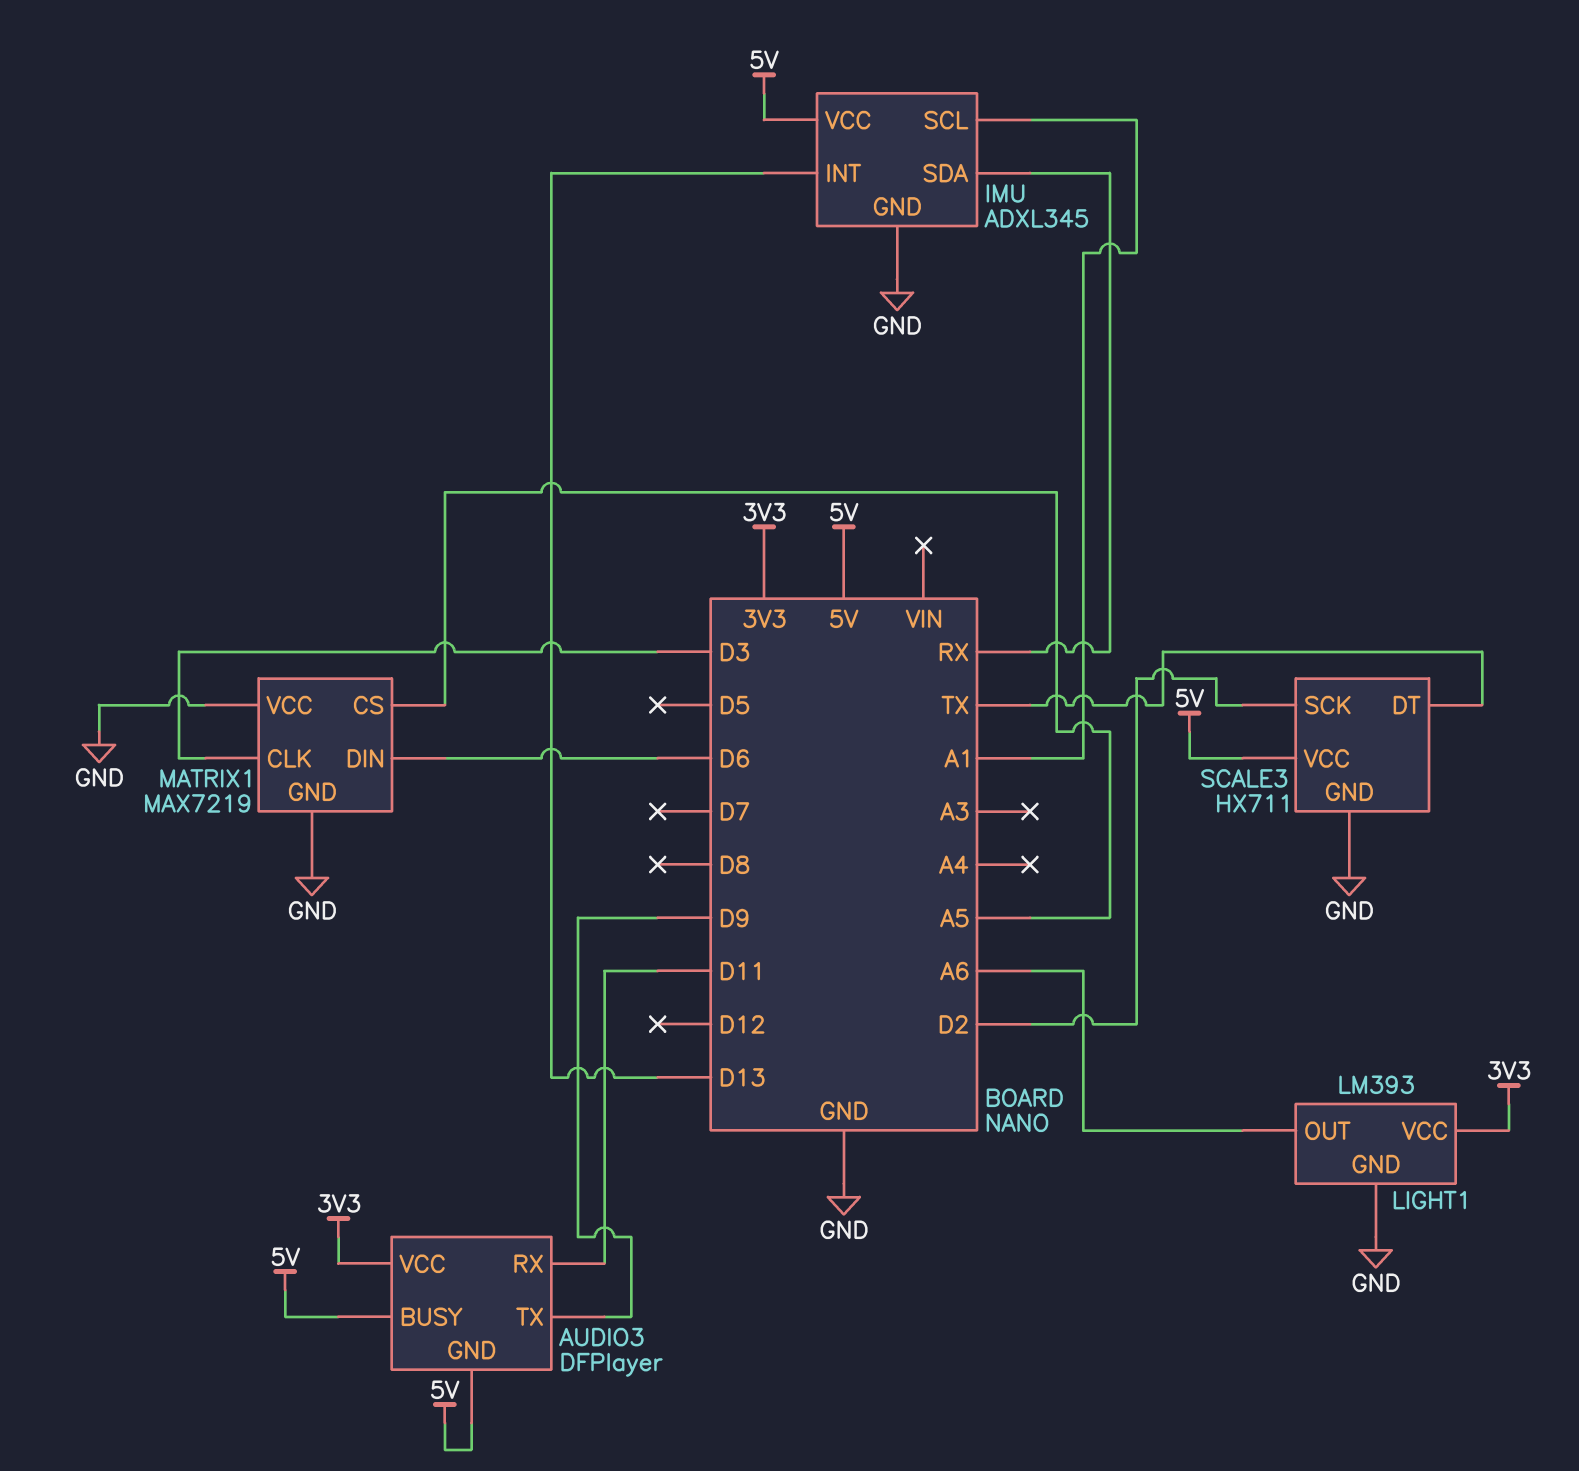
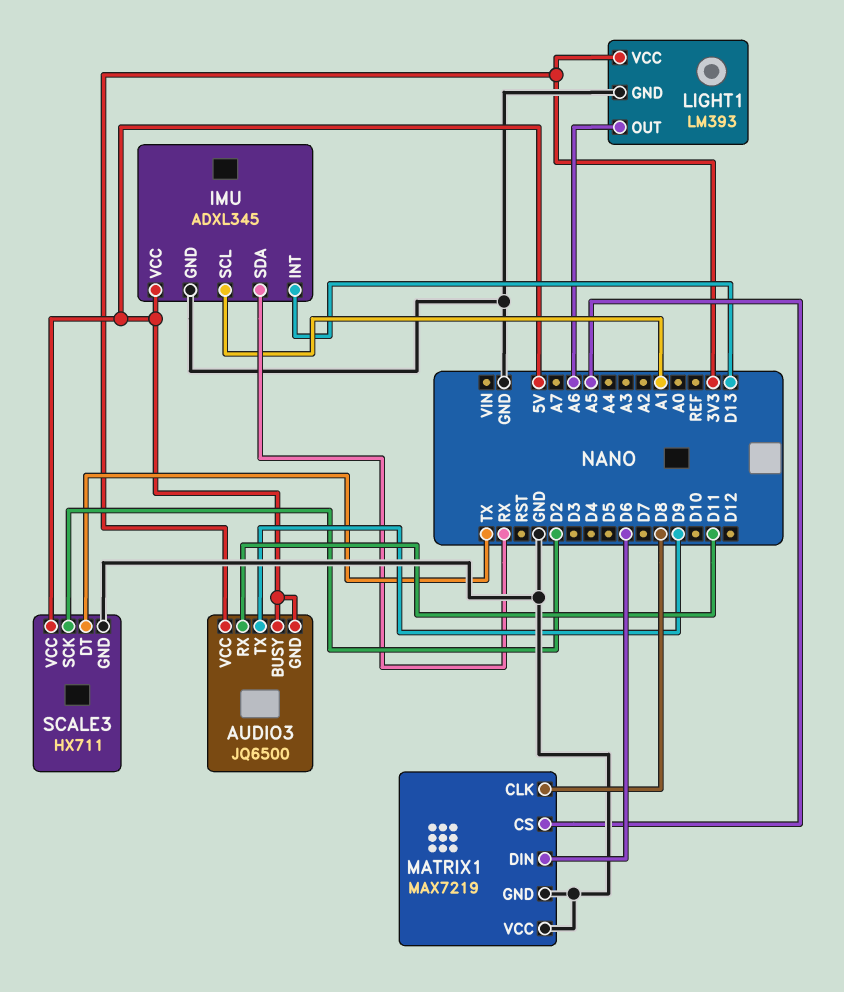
AUDIO3: DFPlayer -> JQ6500
MATRIX1 pin CLK: D3 -> D8

